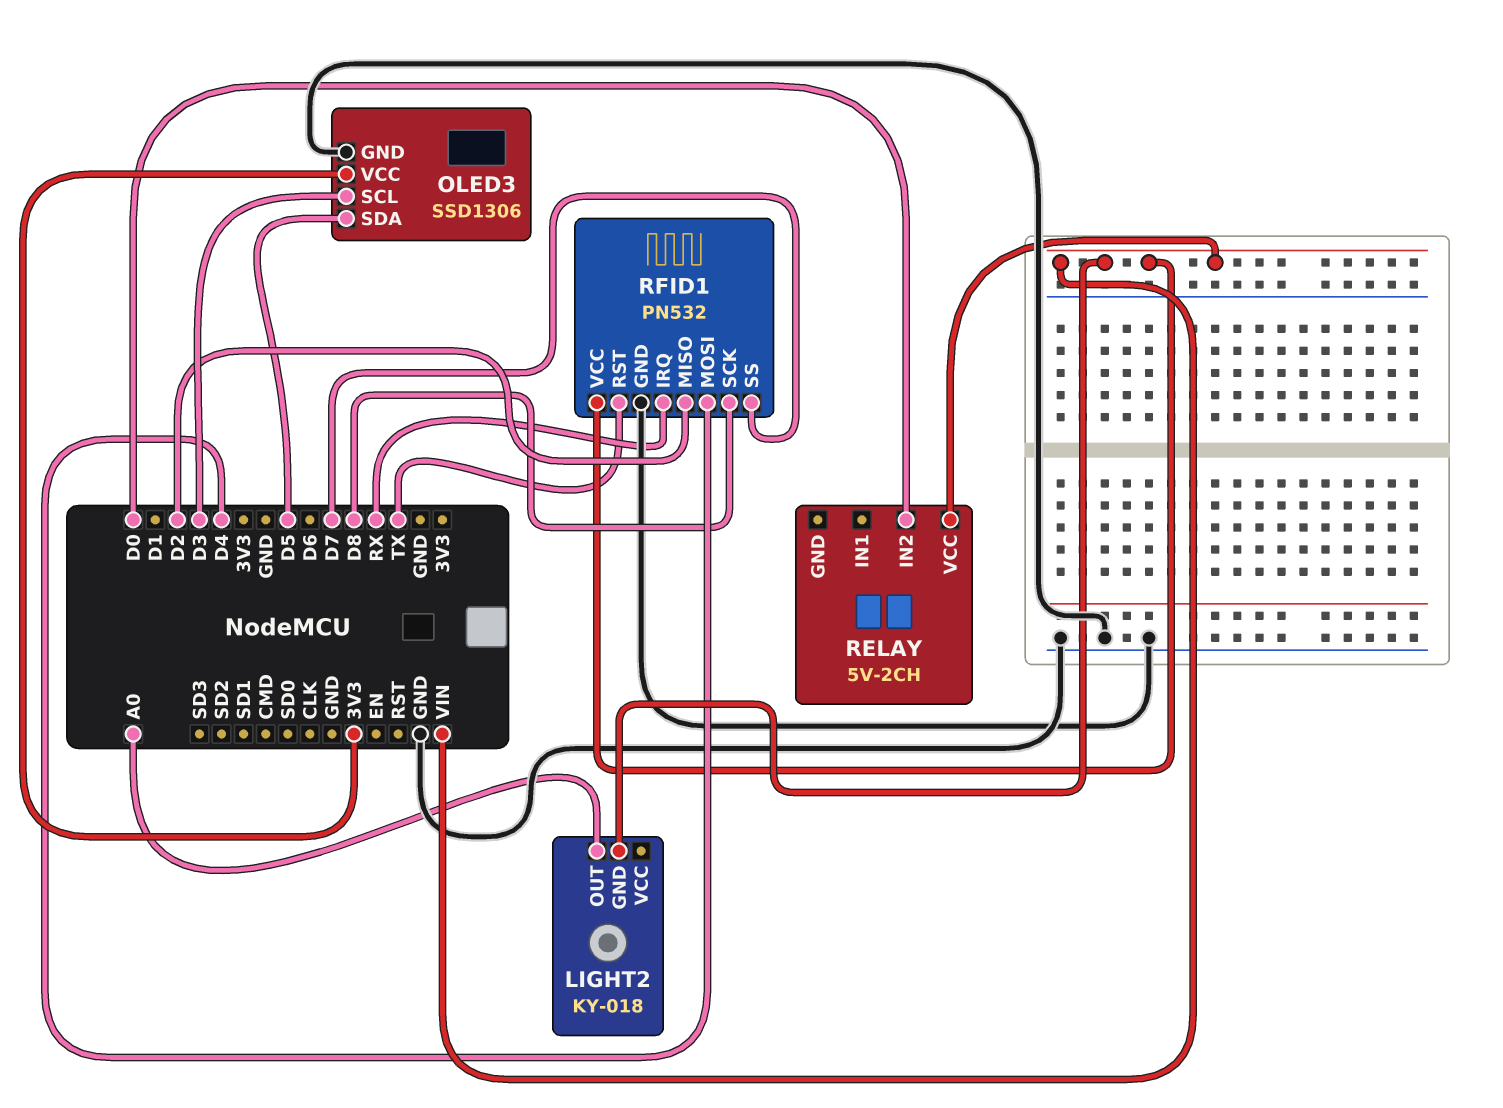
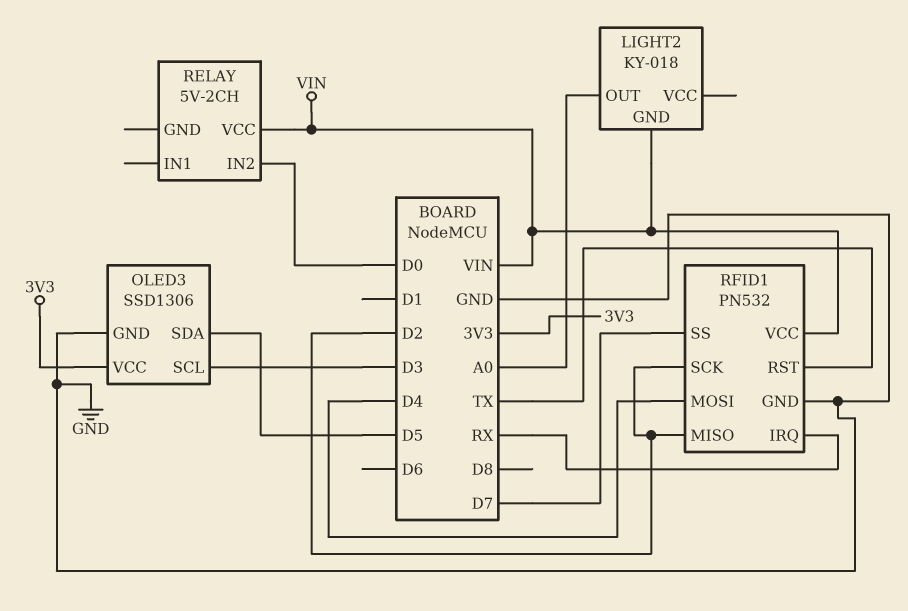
RFID1 pin SCK: D8 -> D2

